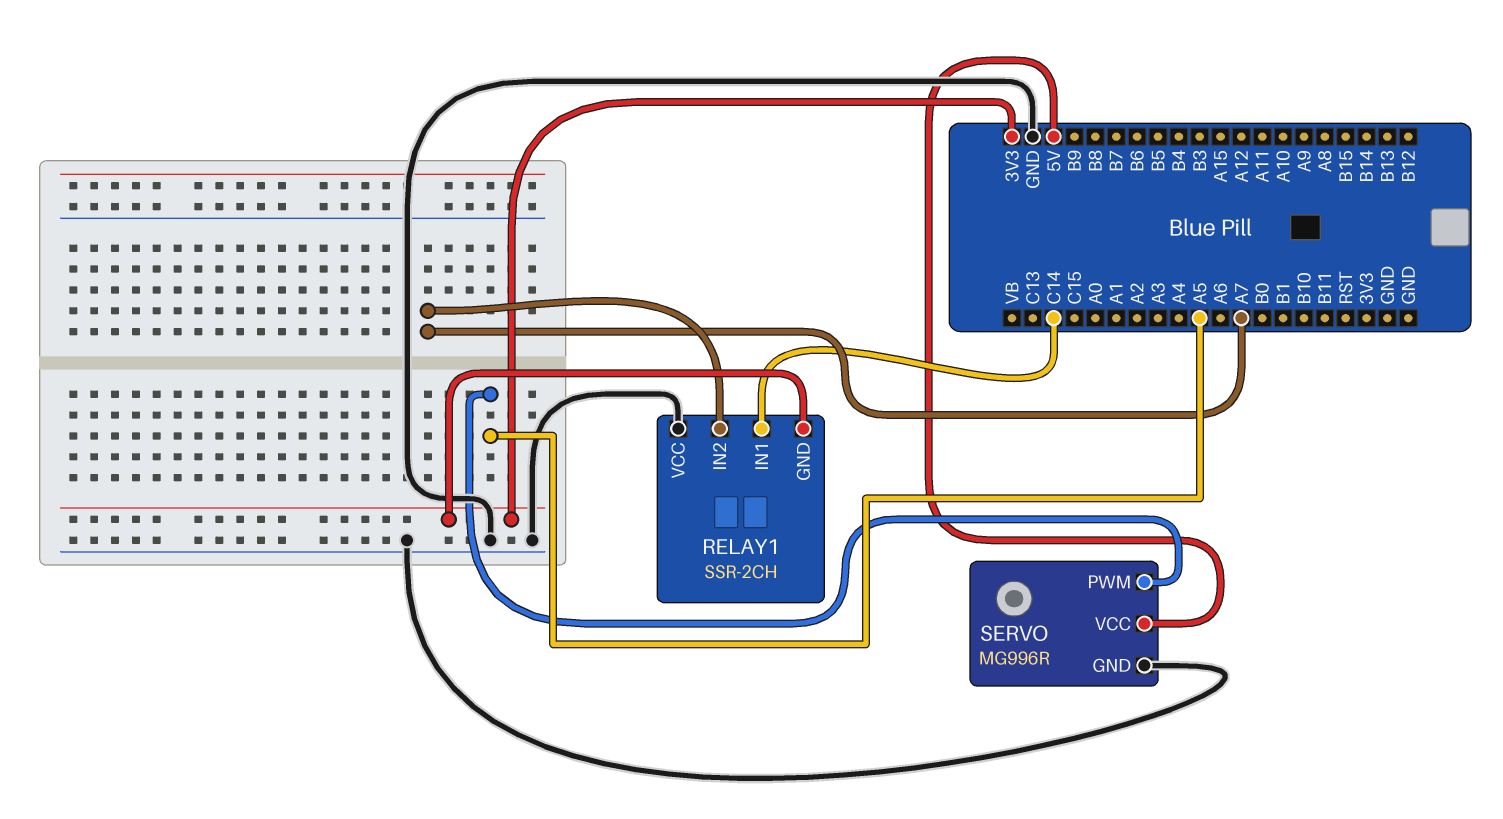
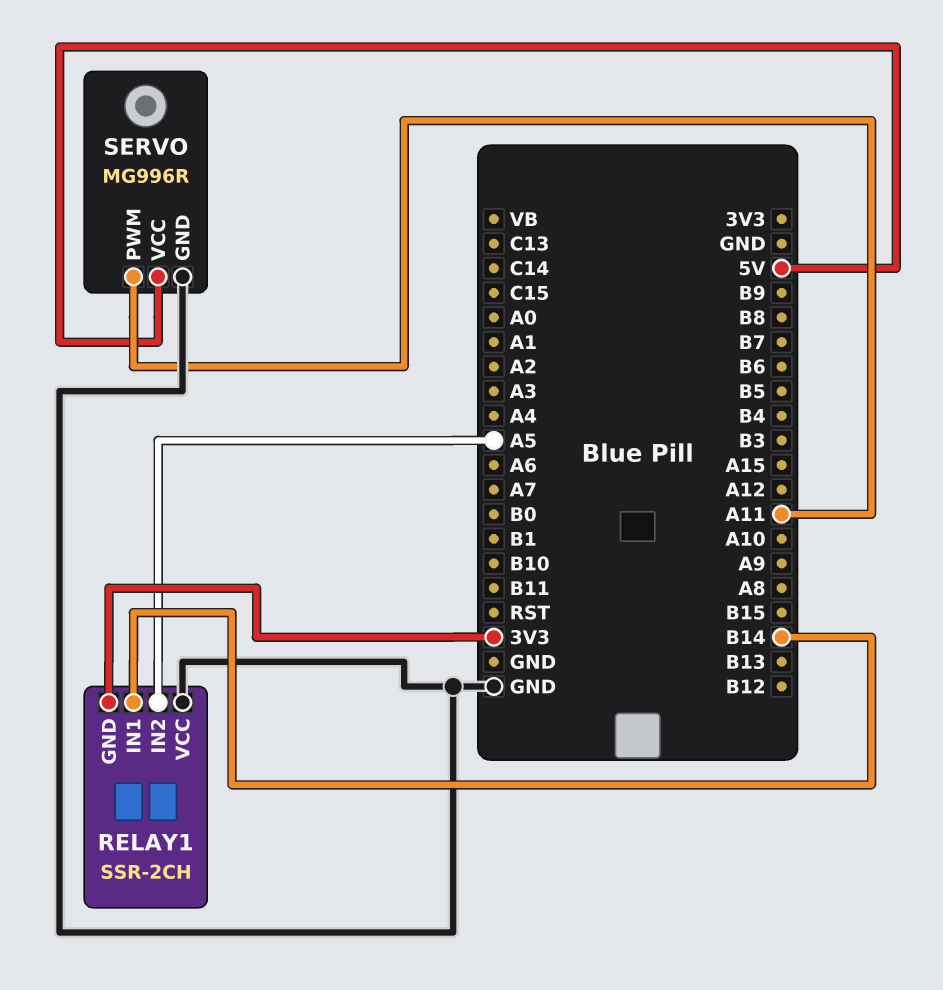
RELAY1 pin IN1: C14 -> B14
RELAY1 pin IN2: A7 -> A5
SERVO pin PWM: A5 -> A11

